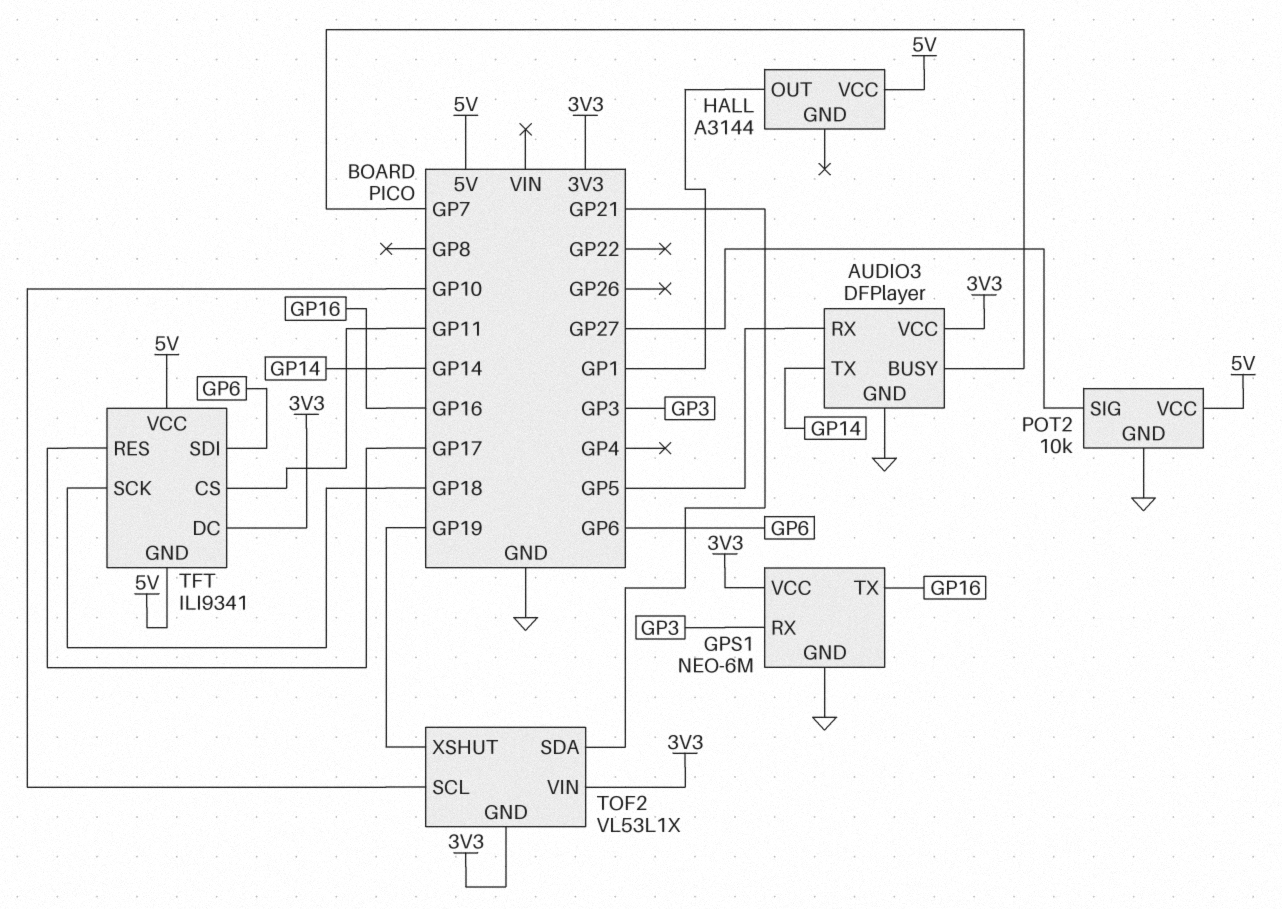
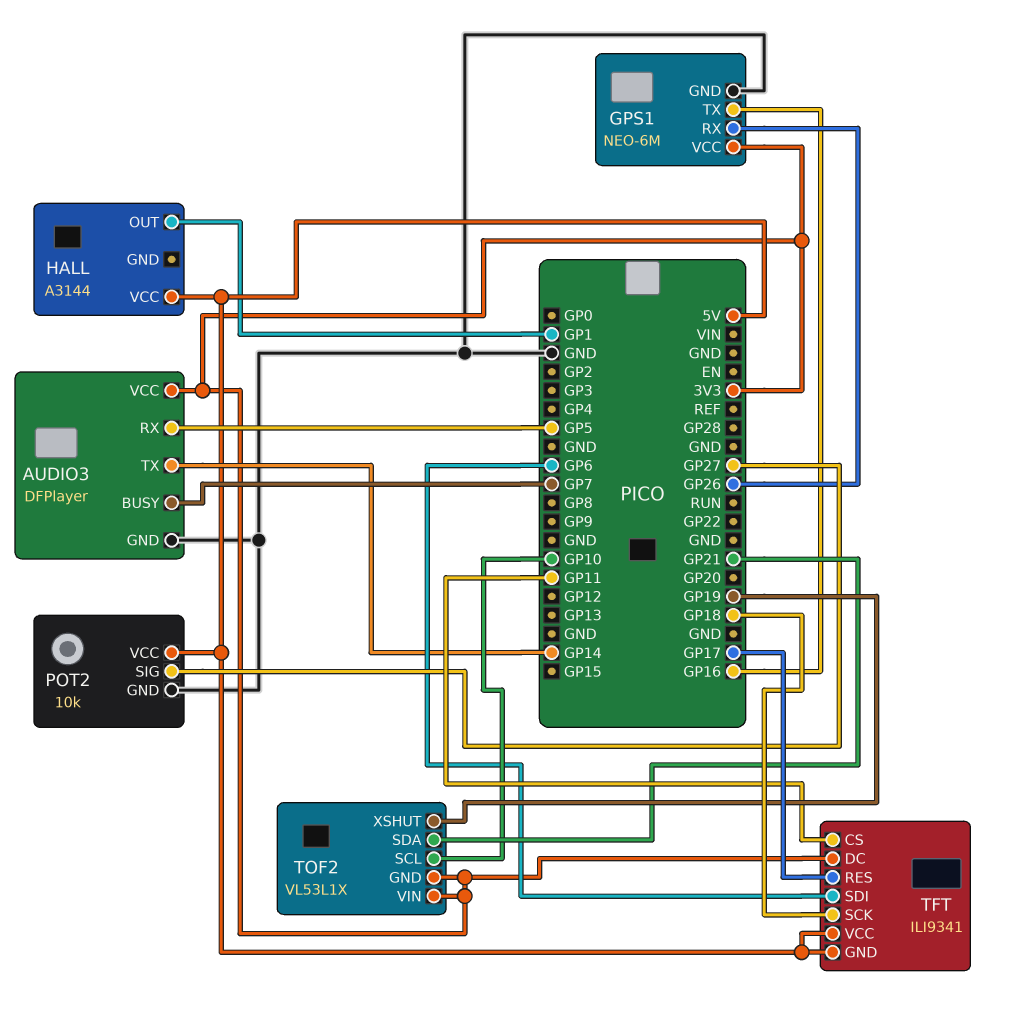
GPS1 pin RX: GP3 -> GP26

